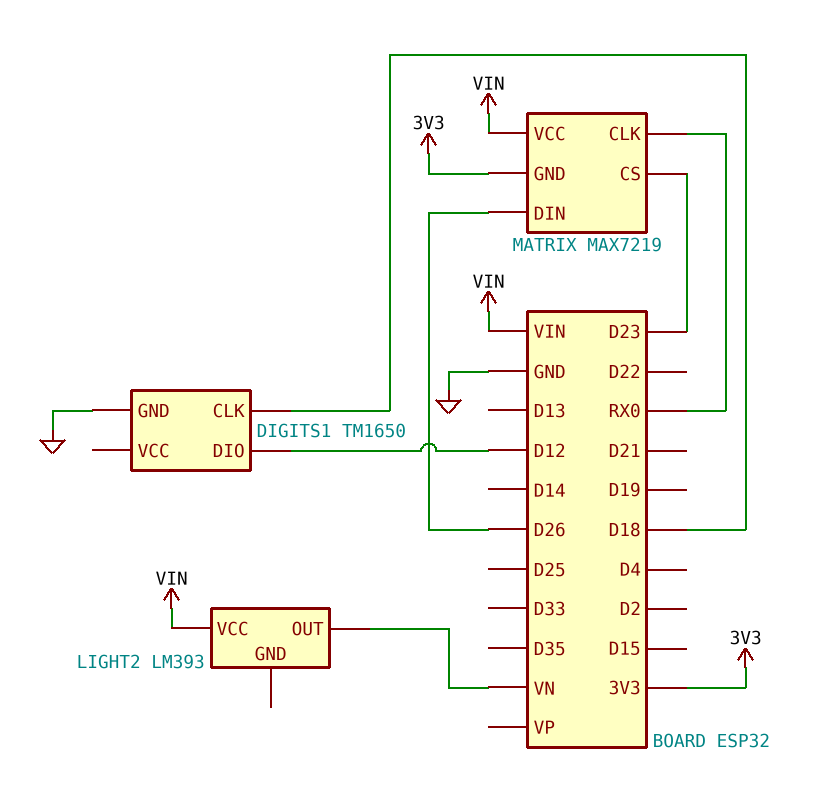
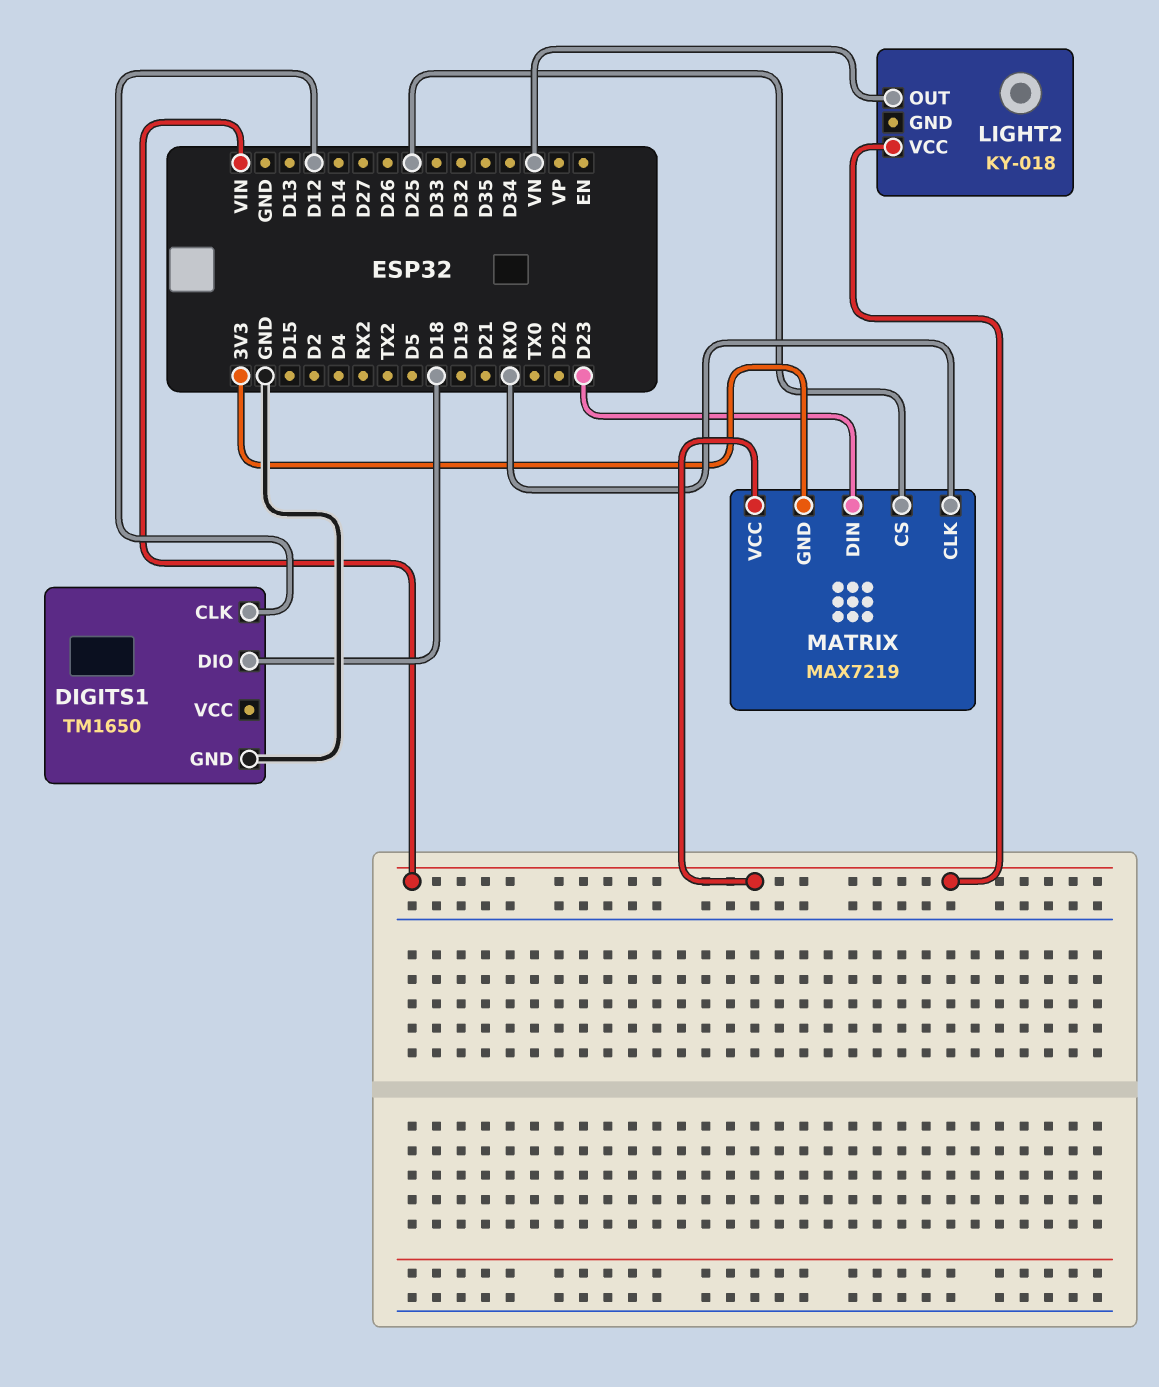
DIGITS1 pin CLK: D18 -> D12
DIGITS1 pin DIO: D12 -> D18
LIGHT2: LM393 -> KY-018
MATRIX pin CS: D23 -> D25
MATRIX pin DIN: D26 -> D23

